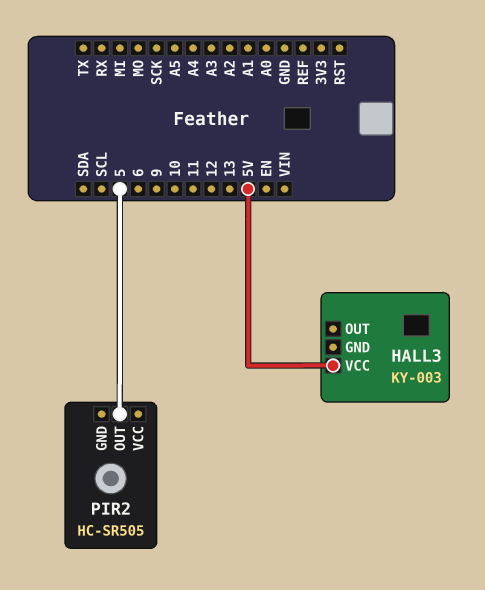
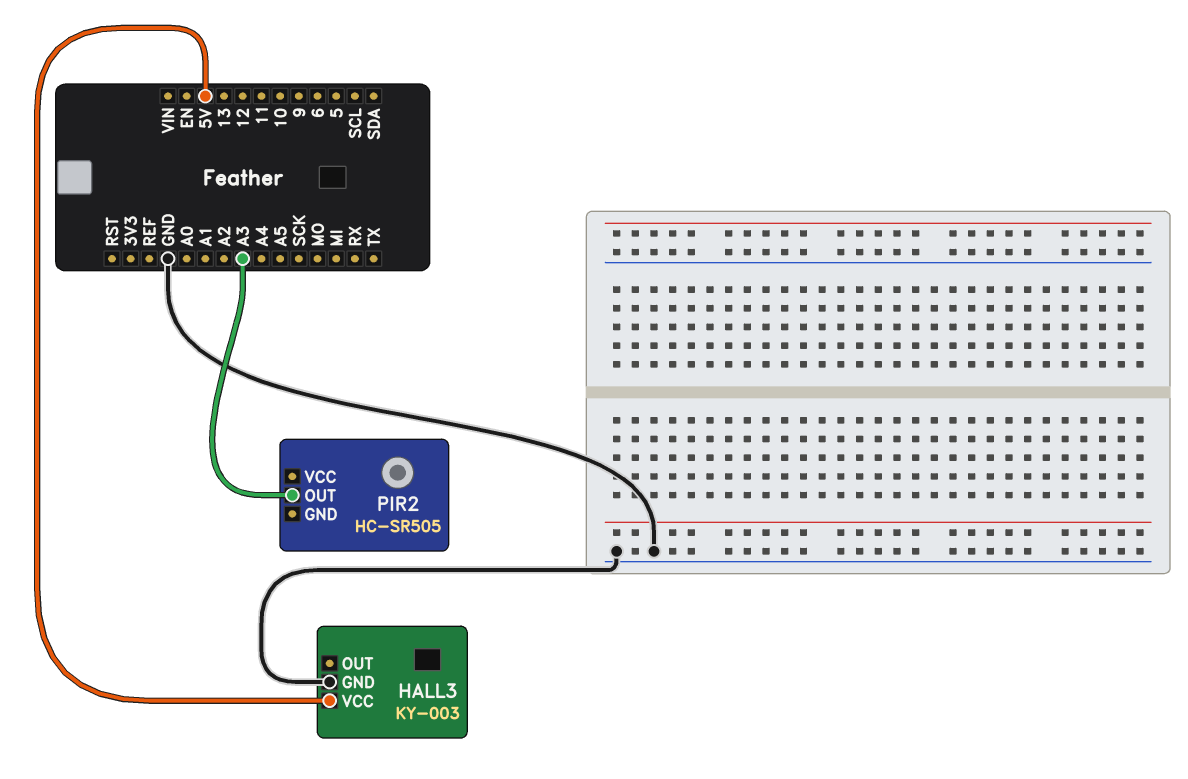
HALL3 pin GND: none -> GND
PIR2 pin OUT: 5 -> A3

